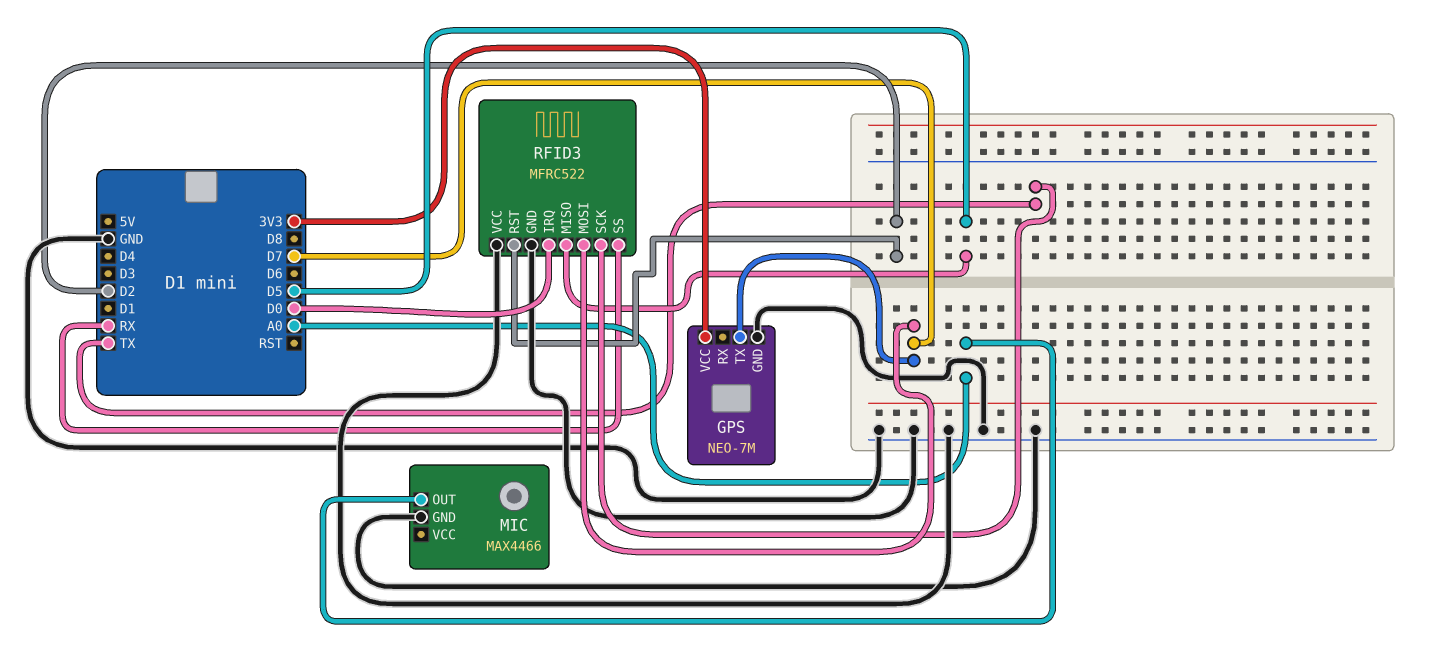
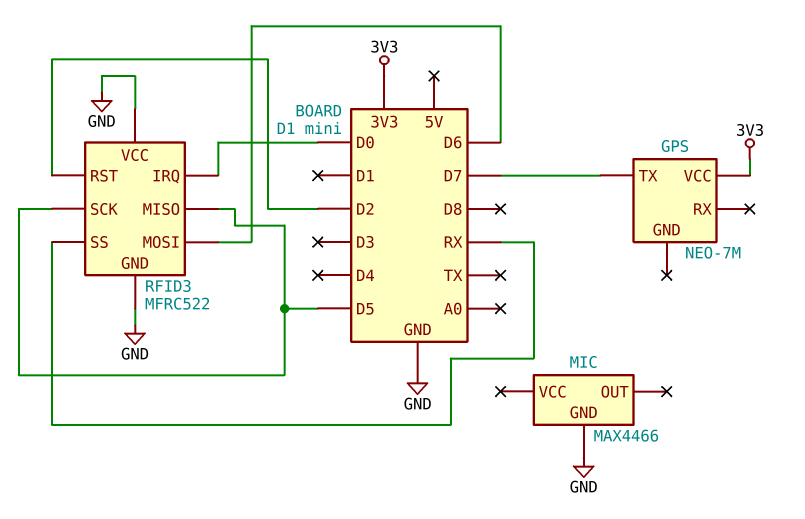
GPS pin GND: GND -> none
MIC pin OUT: A0 -> none
RFID3 pin MOSI: D7 -> D6
RFID3 pin SCK: TX -> D5

